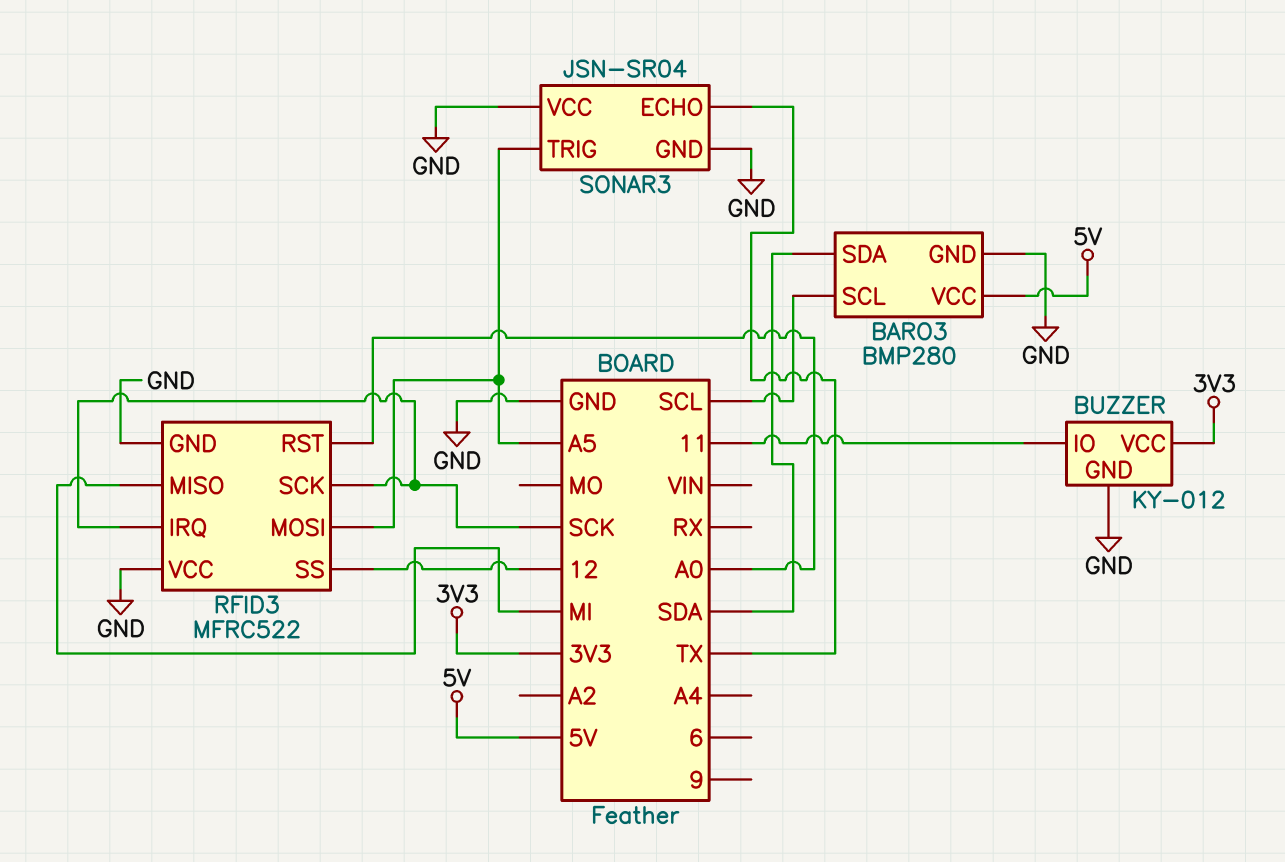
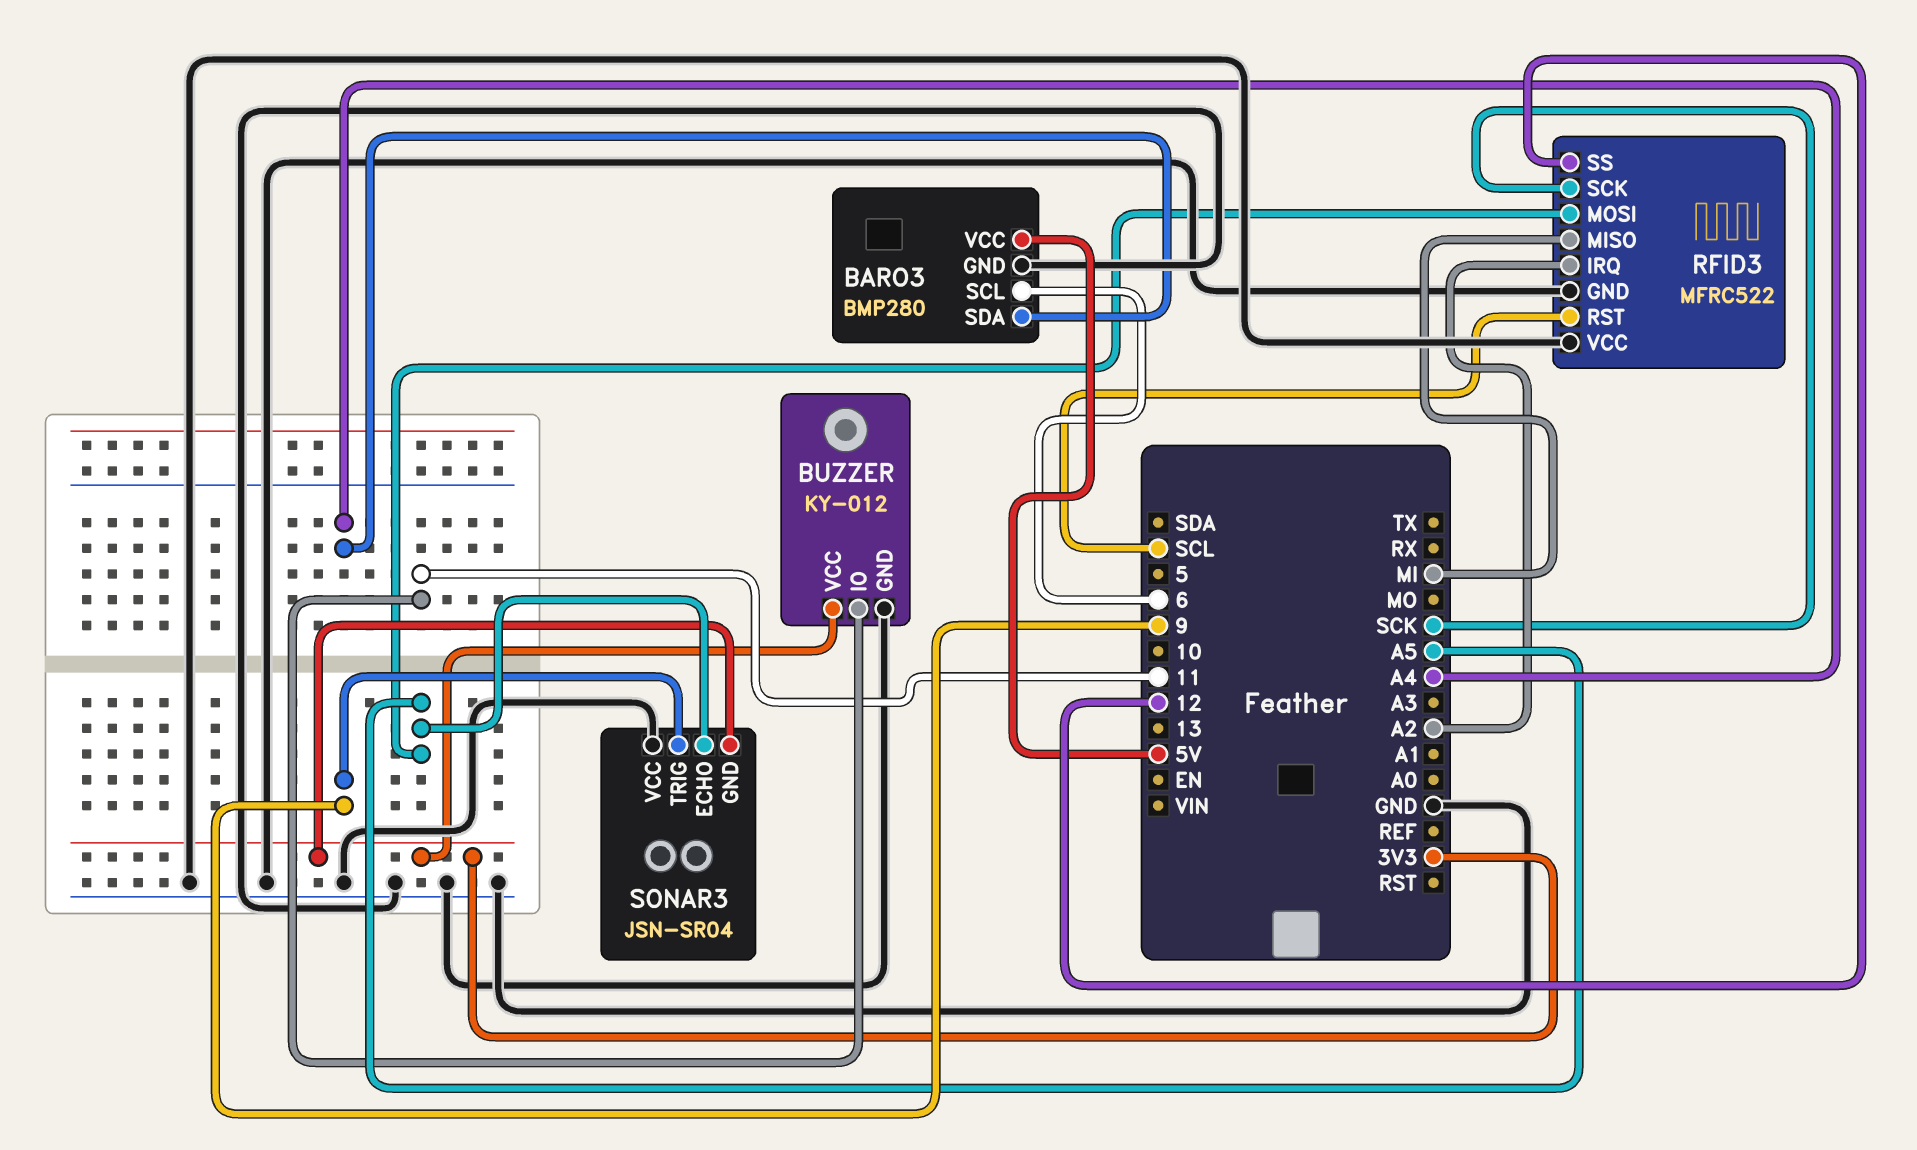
BARO3 pin SCL: SCL -> 6
BARO3 pin SDA: SDA -> A4
RFID3 pin IRQ: SCK -> A2
RFID3 pin RST: A0 -> SCL
SONAR3 pin ECHO: TX -> A5
SONAR3 pin GND: GND -> 3V3
SONAR3 pin TRIG: A5 -> 9

